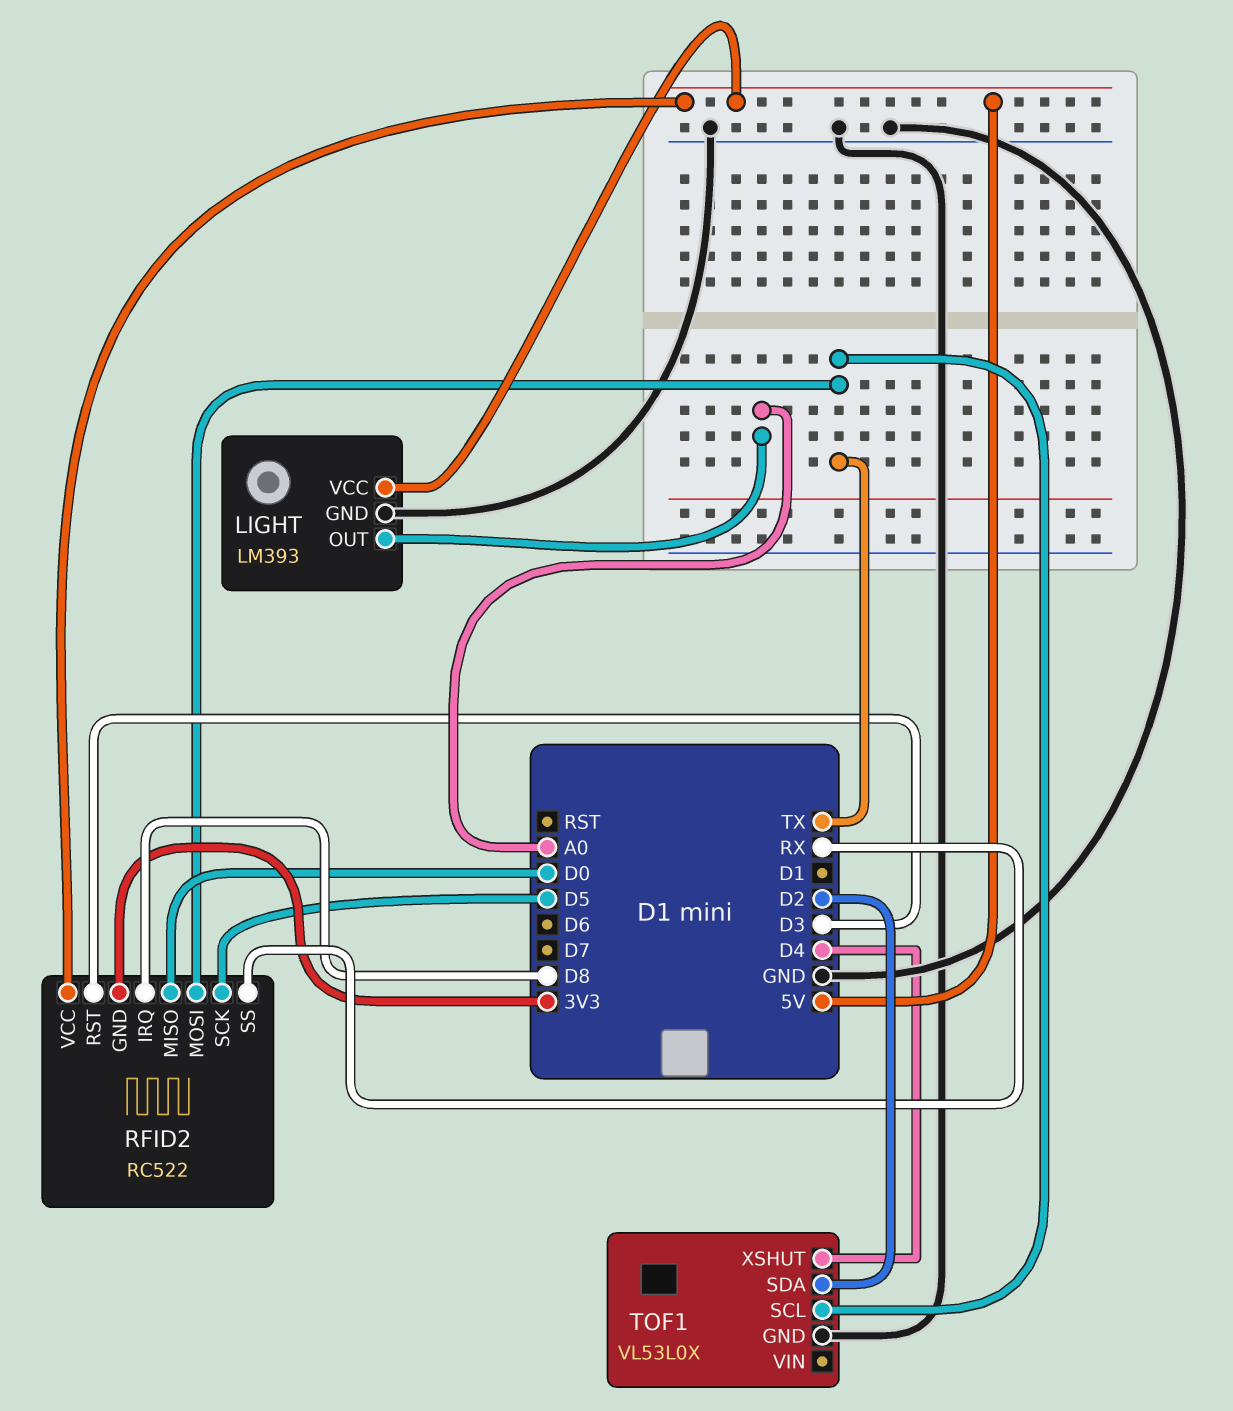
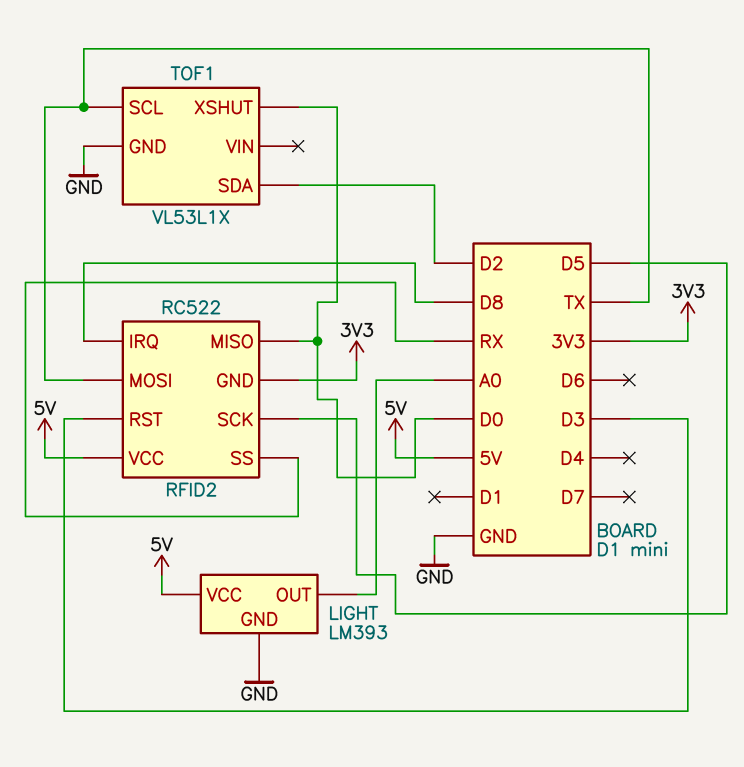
TOF1: VL53L0X -> VL53L1X
TOF1 pin XSHUT: D4 -> D0

